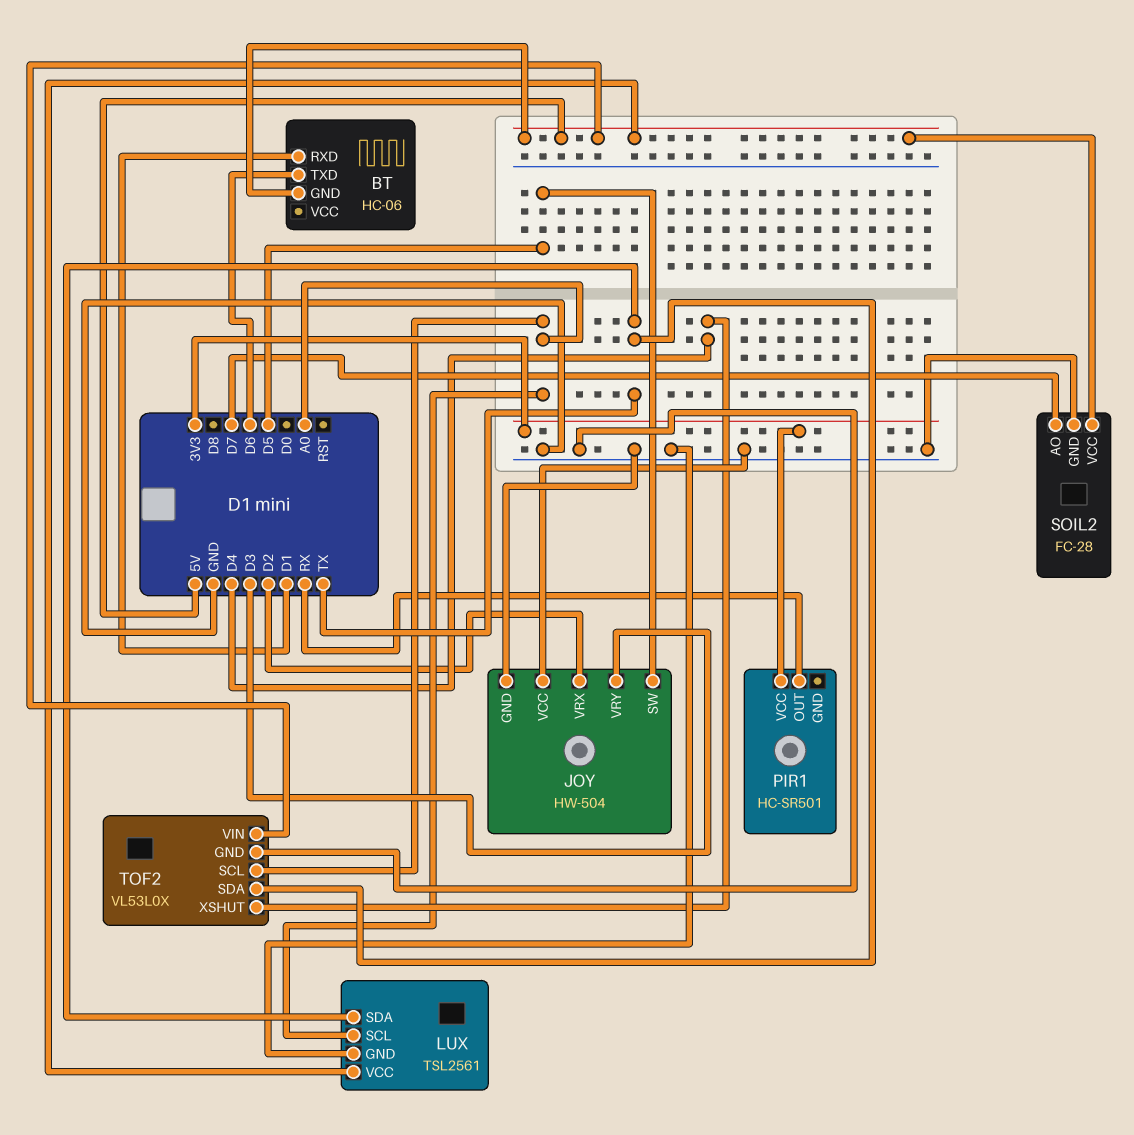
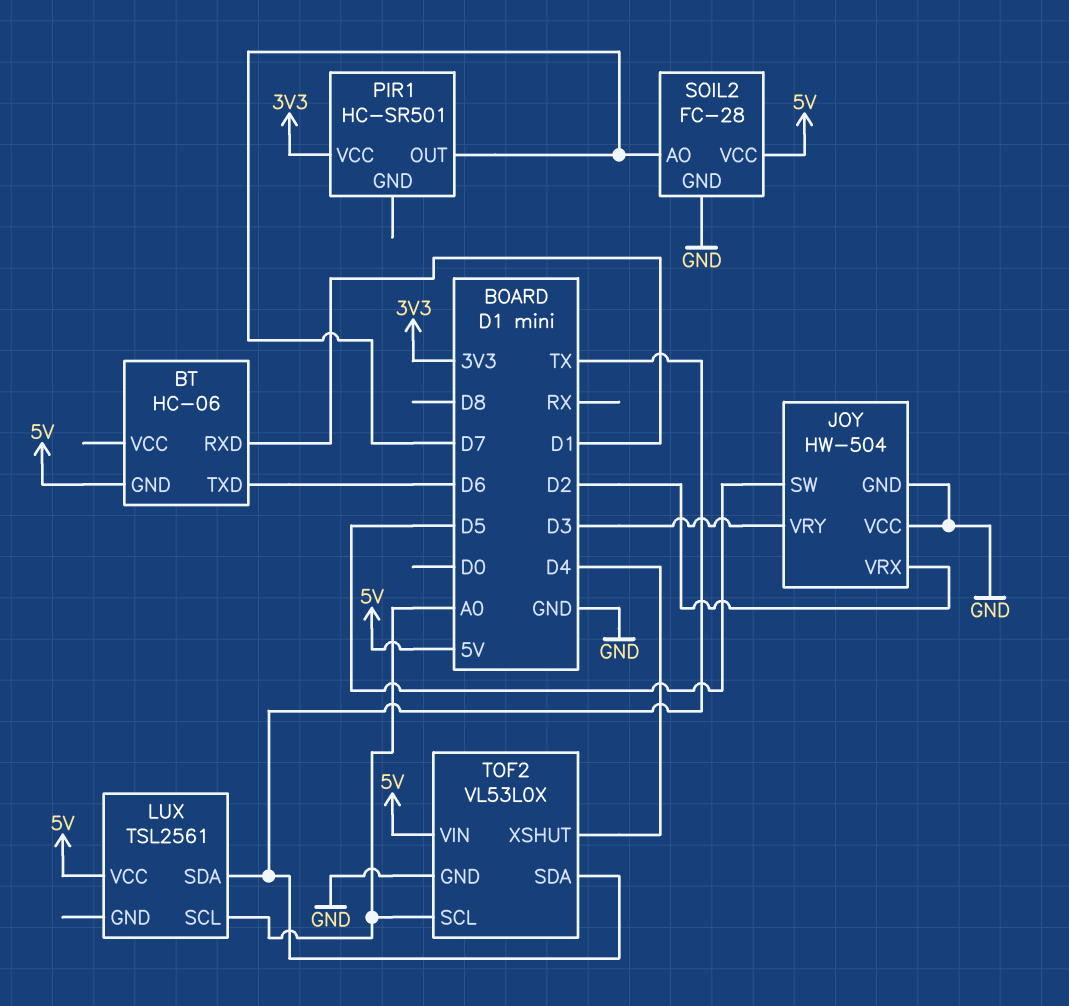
LUX pin GND: GND -> none
PIR1 pin OUT: RX -> D7

